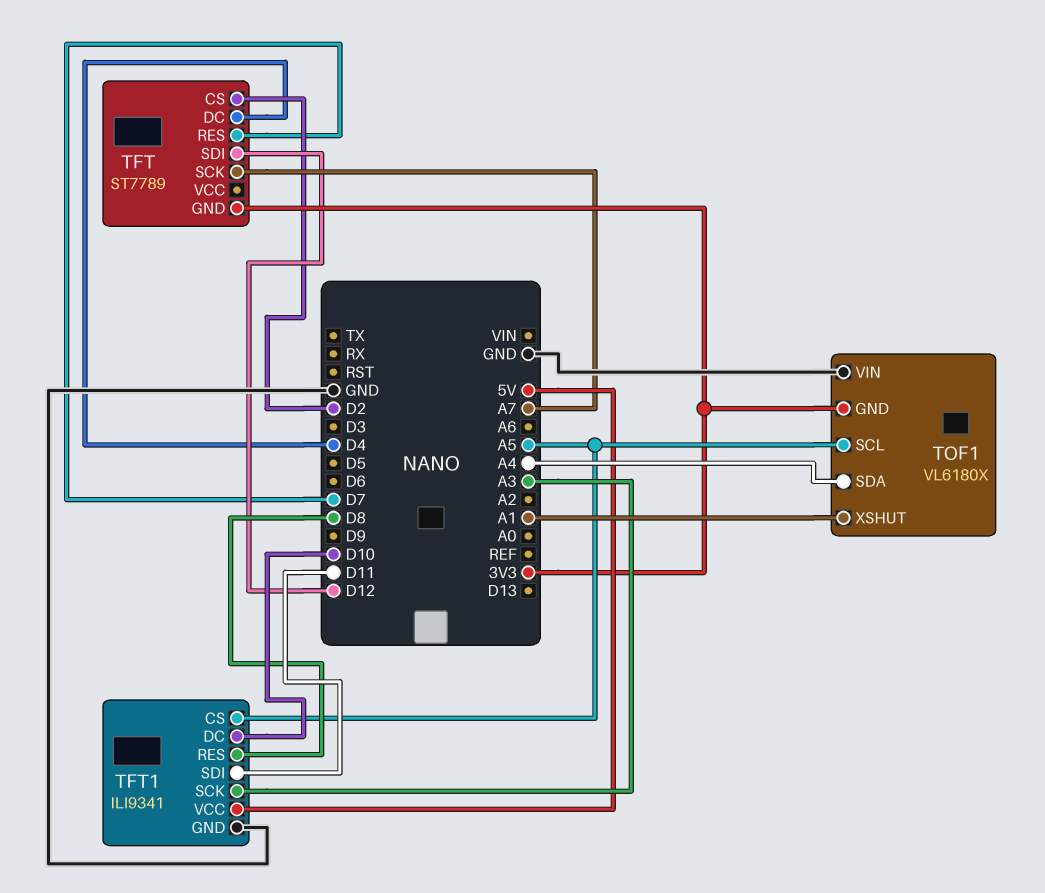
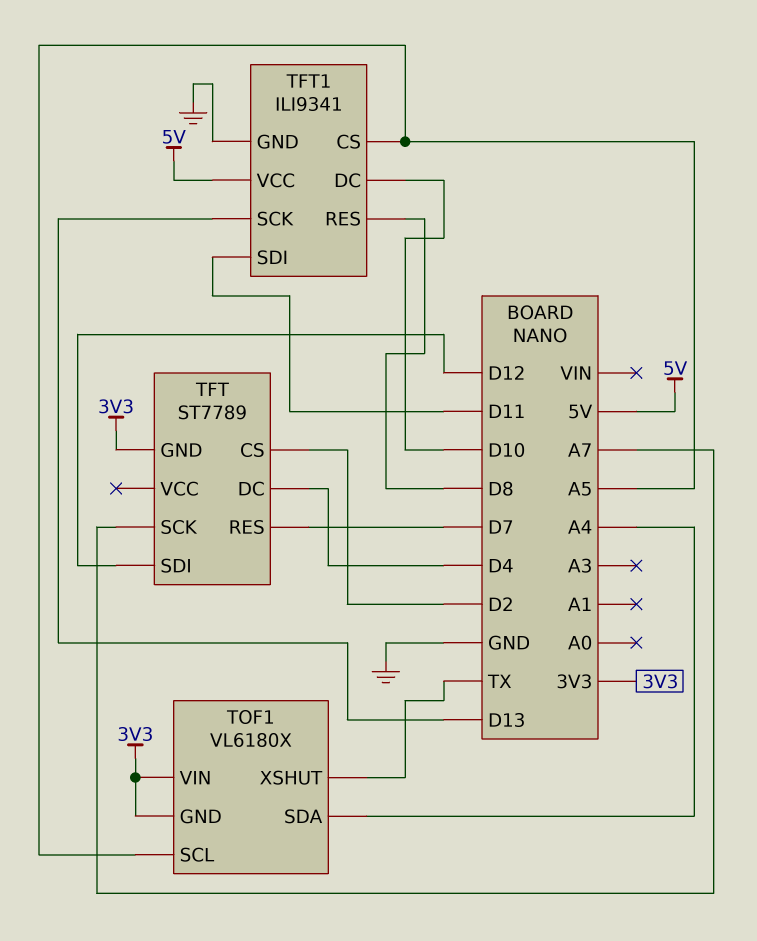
TFT1 pin SCK: A3 -> D13
TOF1 pin VIN: GND -> 3V3
TOF1 pin XSHUT: A1 -> TX

